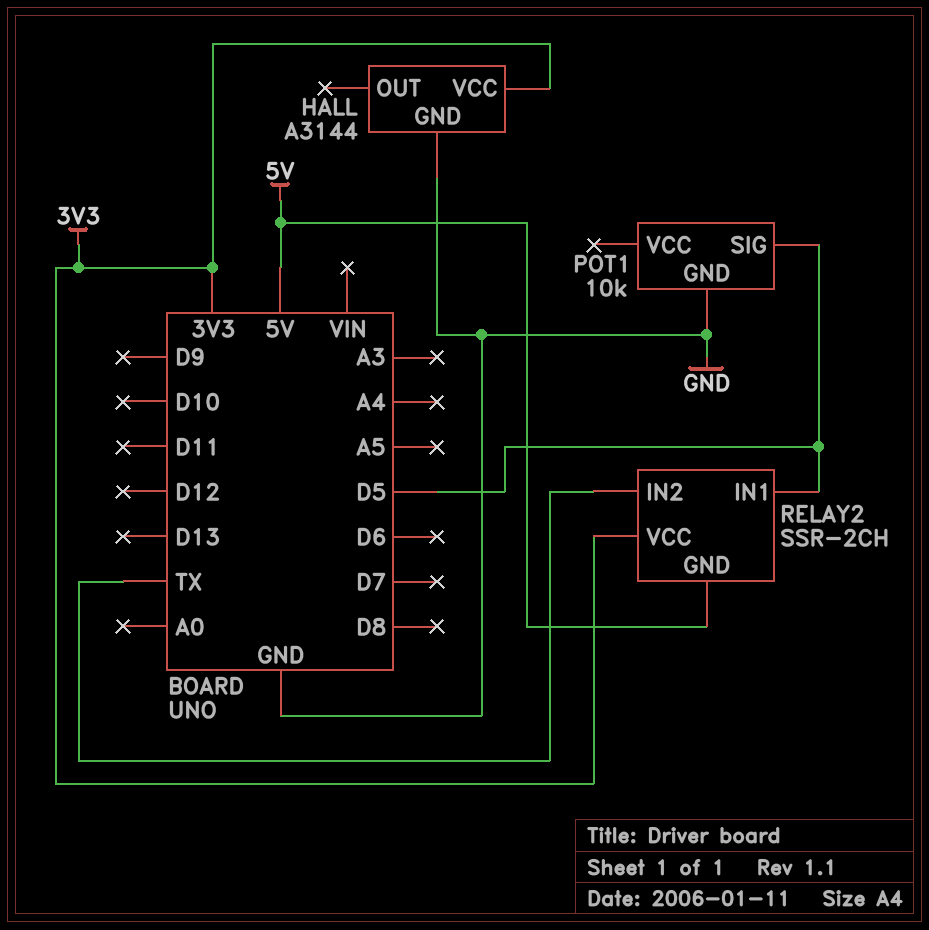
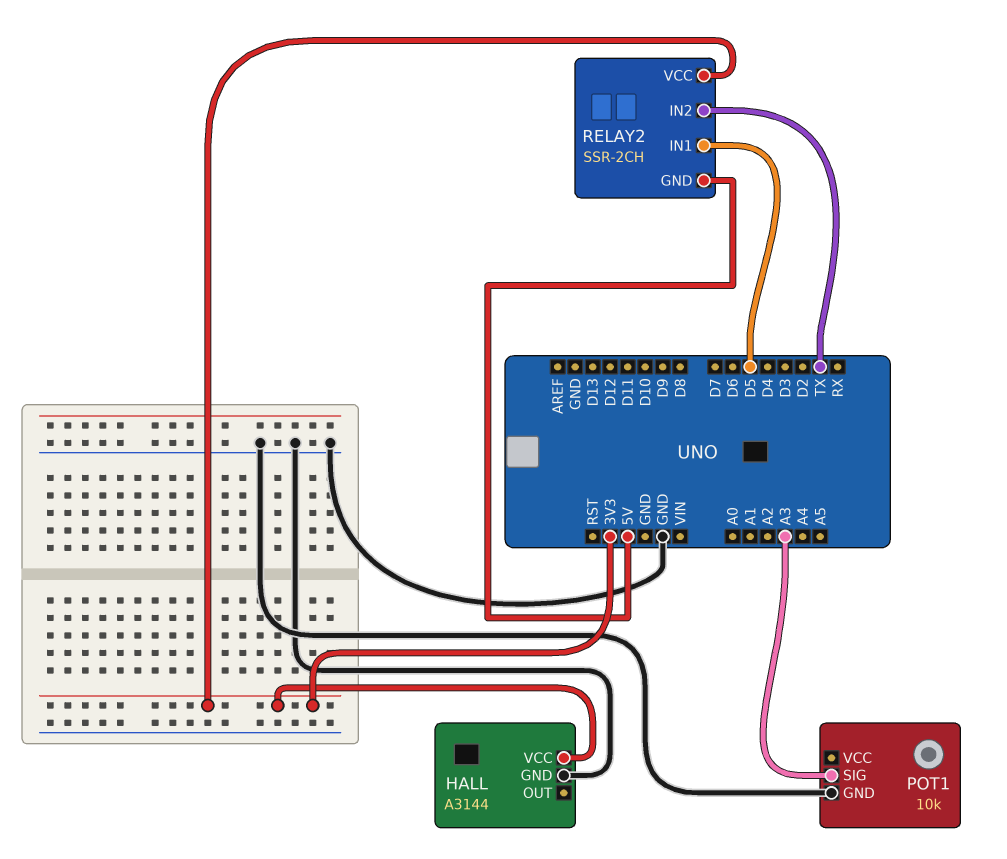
POT1 pin SIG: D5 -> A3

